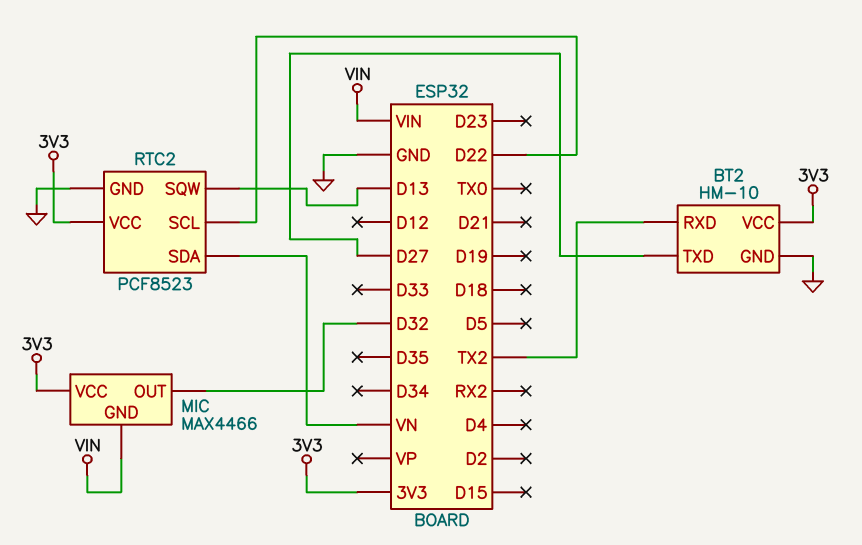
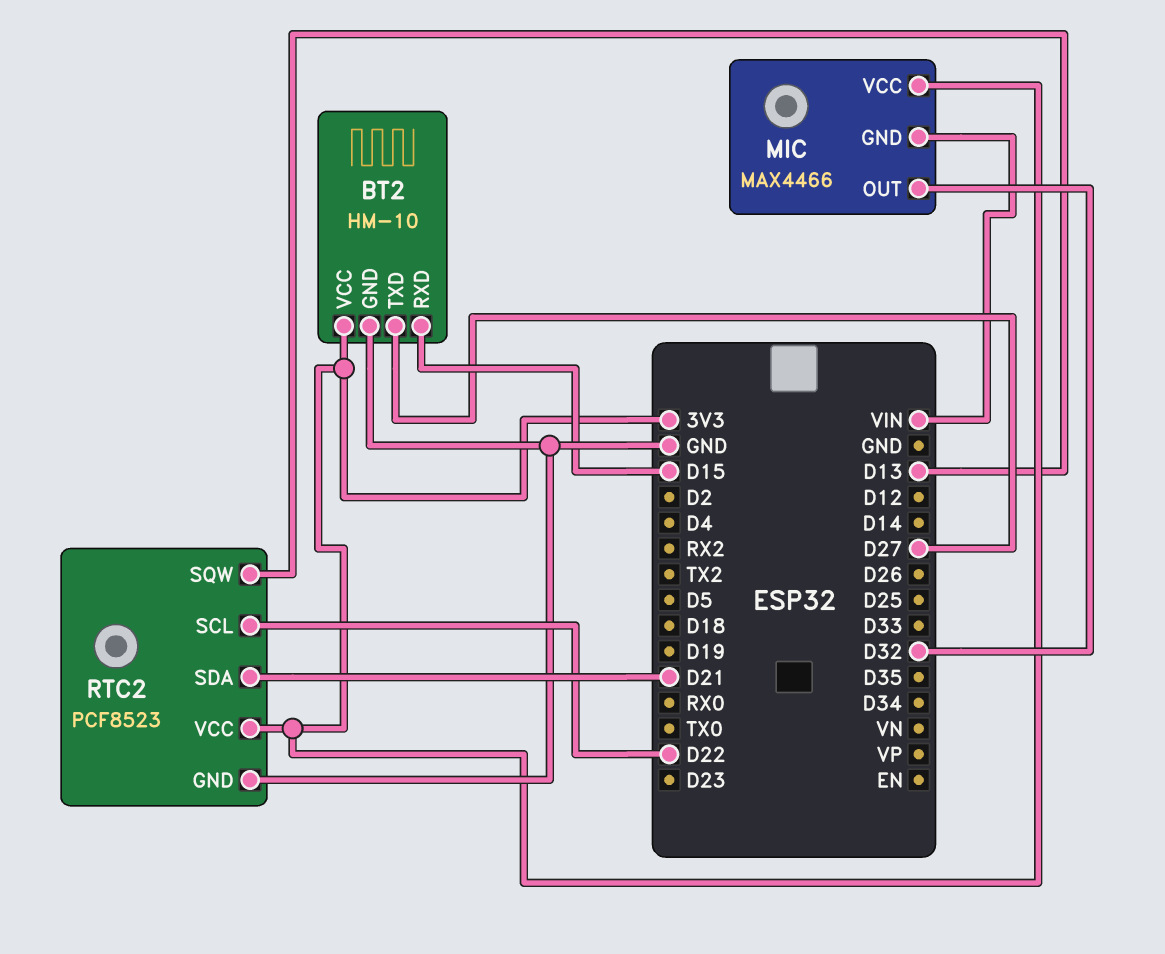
BT2 pin RXD: TX2 -> D15
RTC2 pin SDA: VN -> D21

